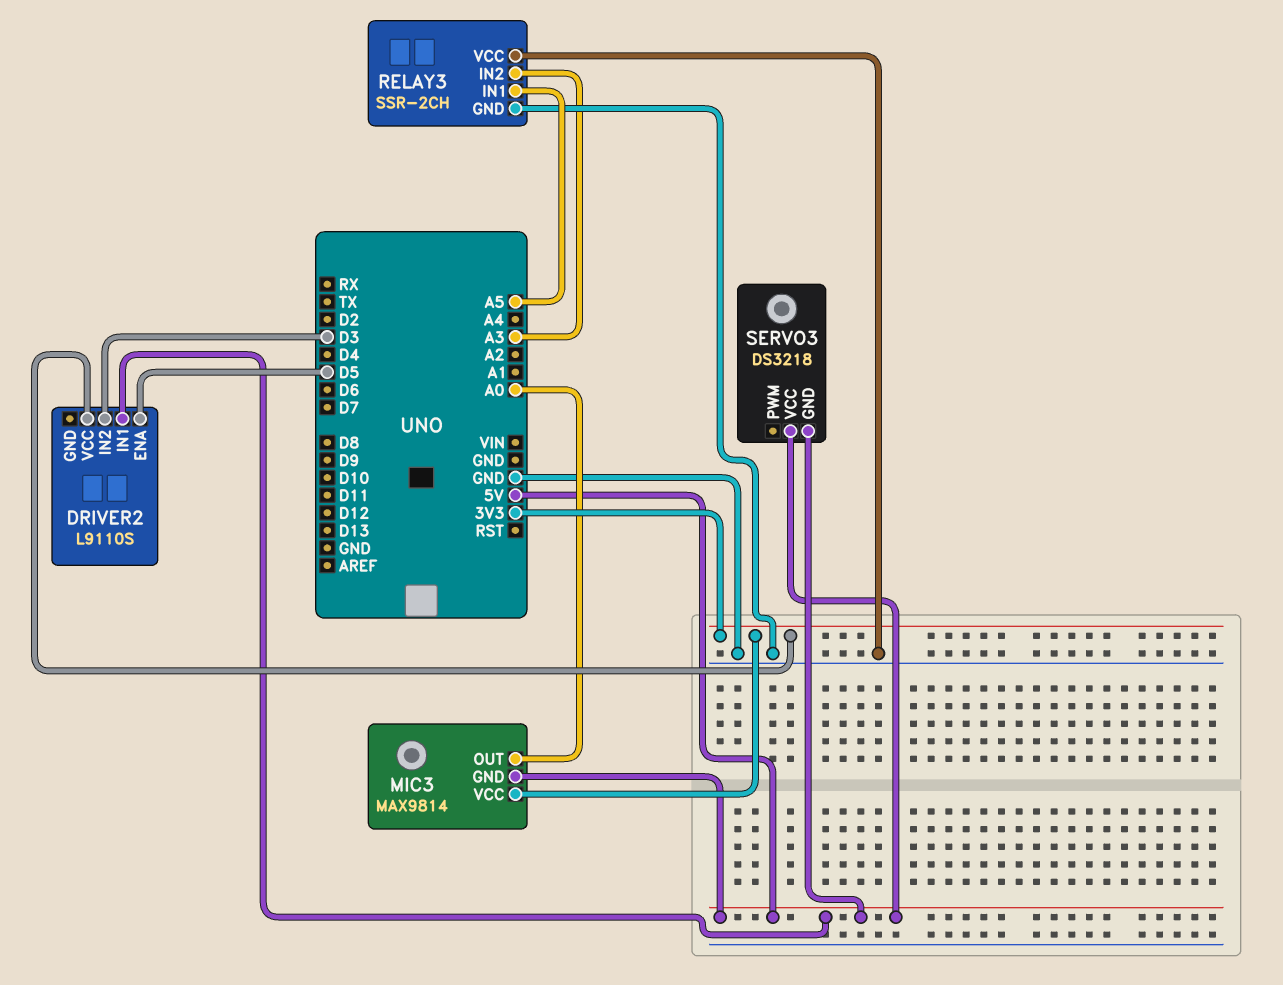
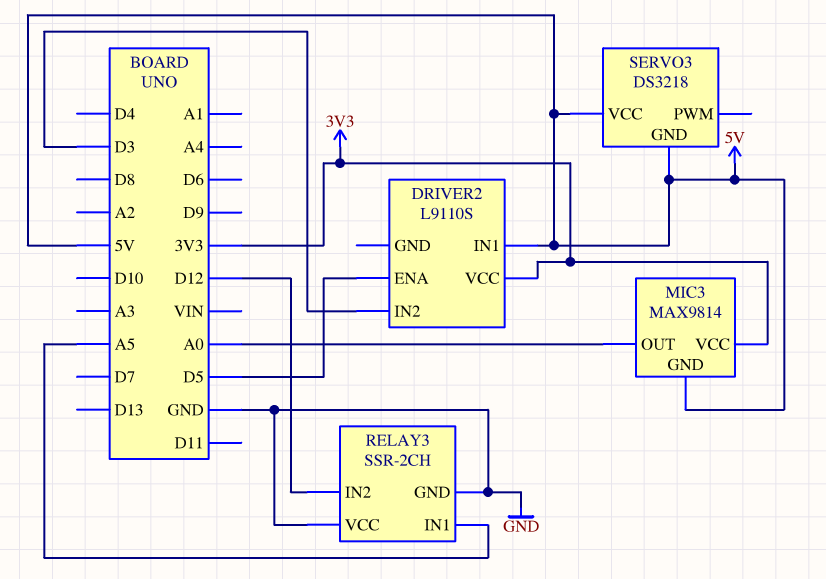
RELAY3 pin IN2: A3 -> D12

